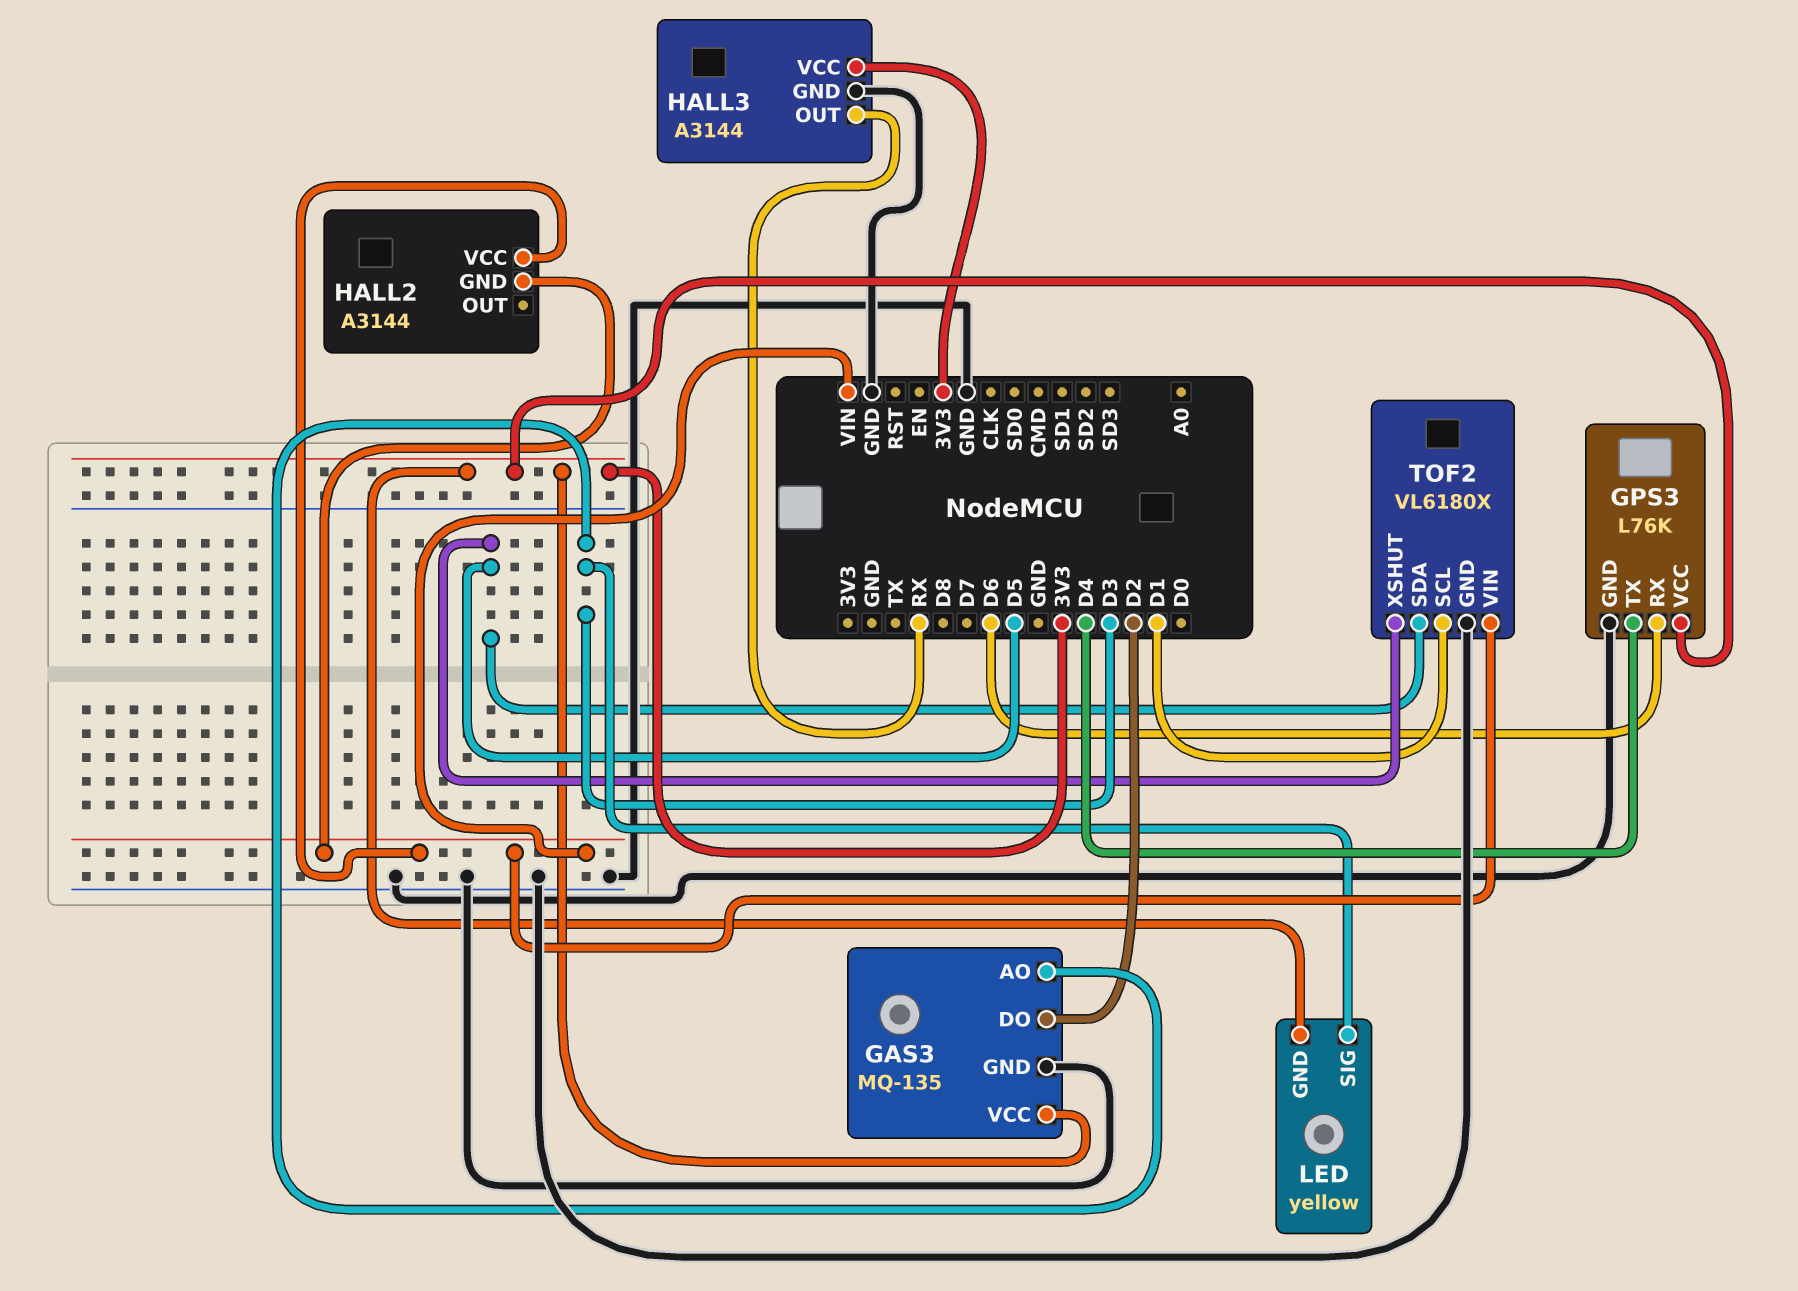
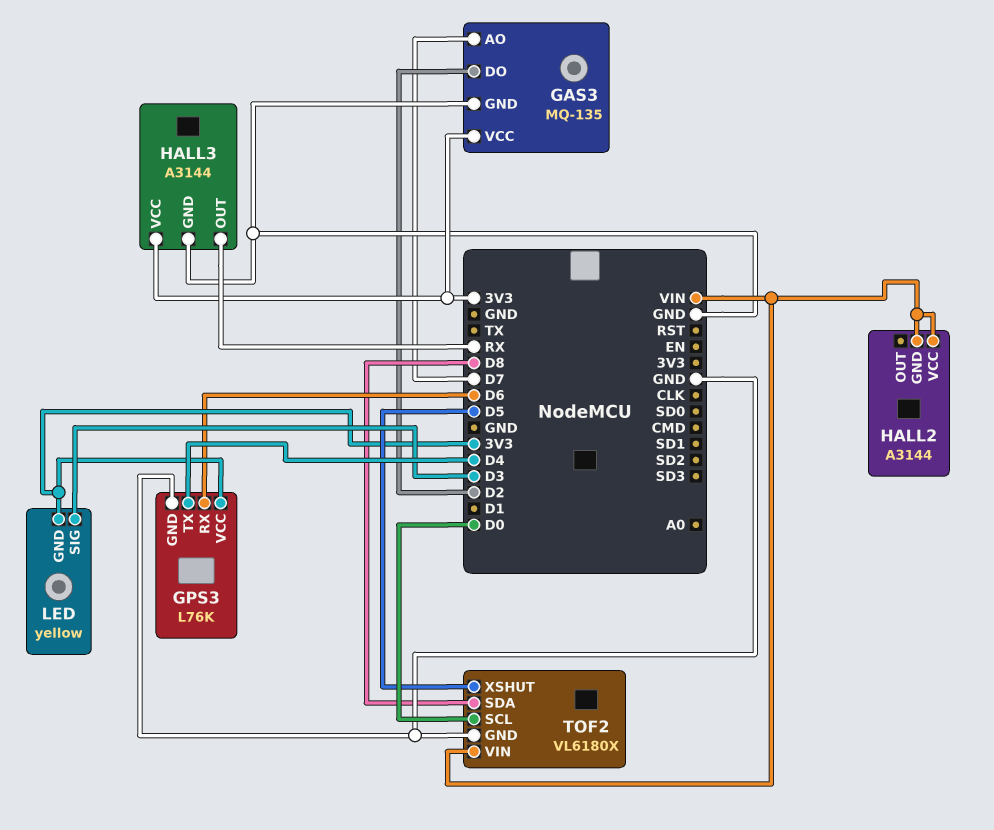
GAS3 pin AO: D3 -> D7
TOF2 pin SCL: D1 -> D0
TOF2 pin SDA: D5 -> D8

